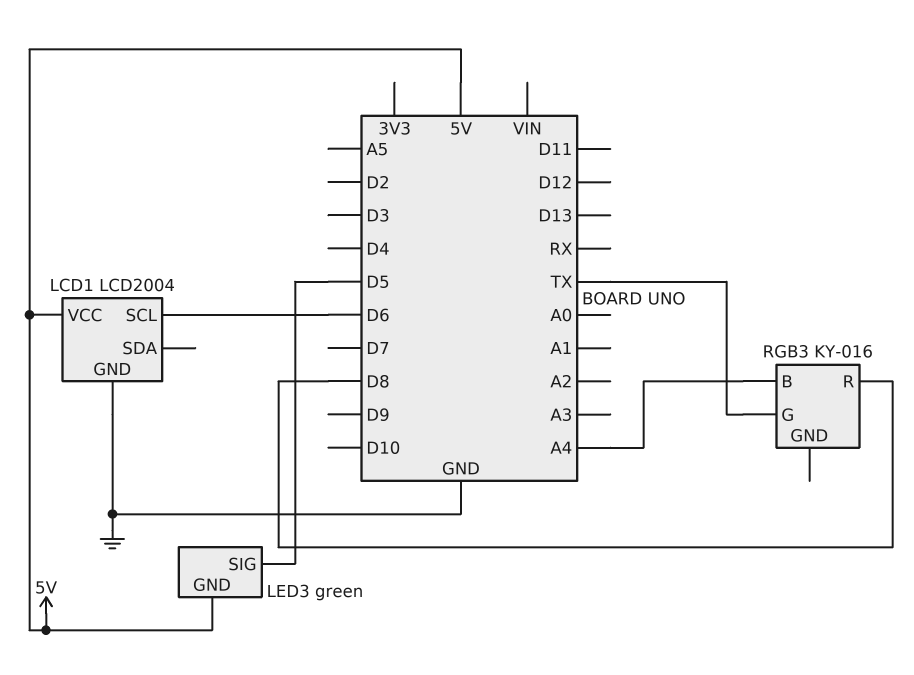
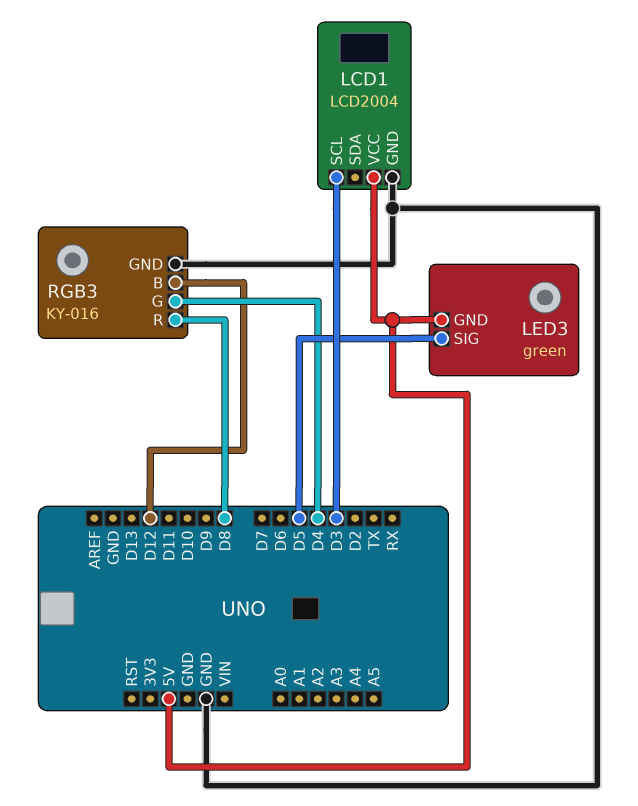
LCD1 pin SCL: D6 -> D3
RGB3 pin B: A4 -> D12
RGB3 pin G: TX -> D4
RGB3 pin GND: none -> GND

